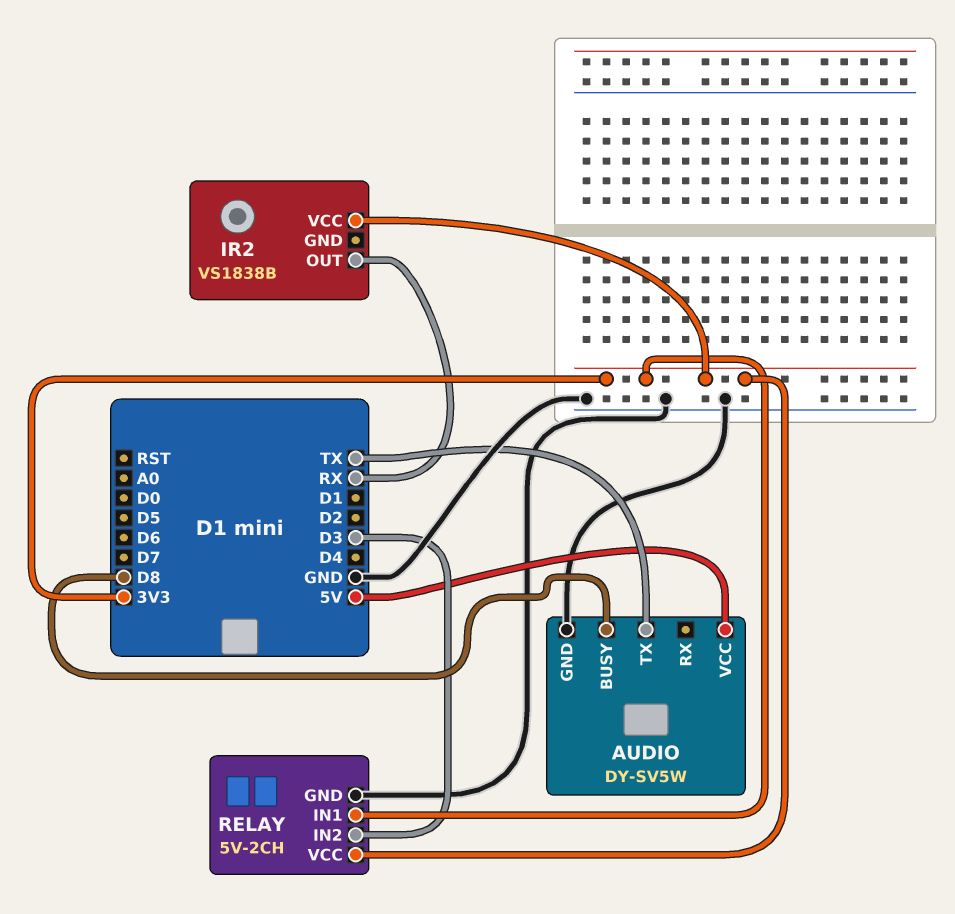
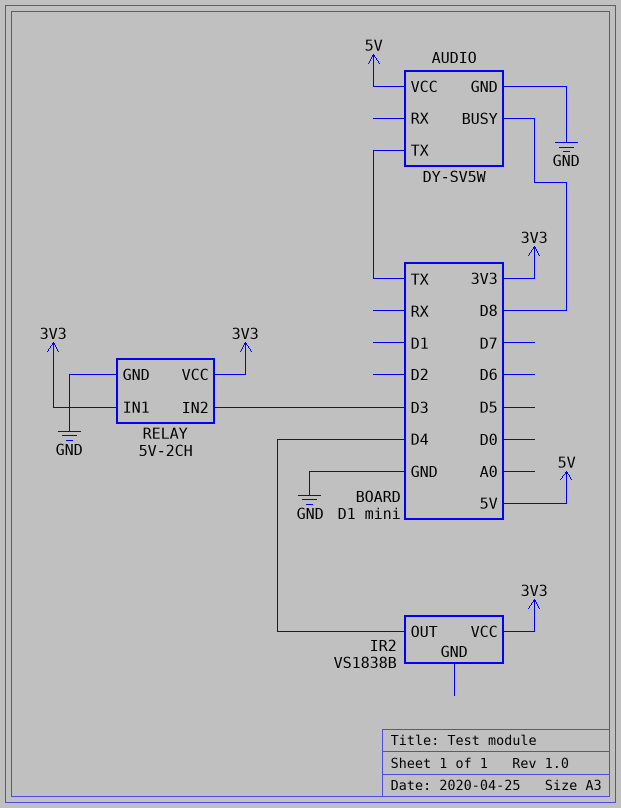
IR2 pin OUT: RX -> D4

